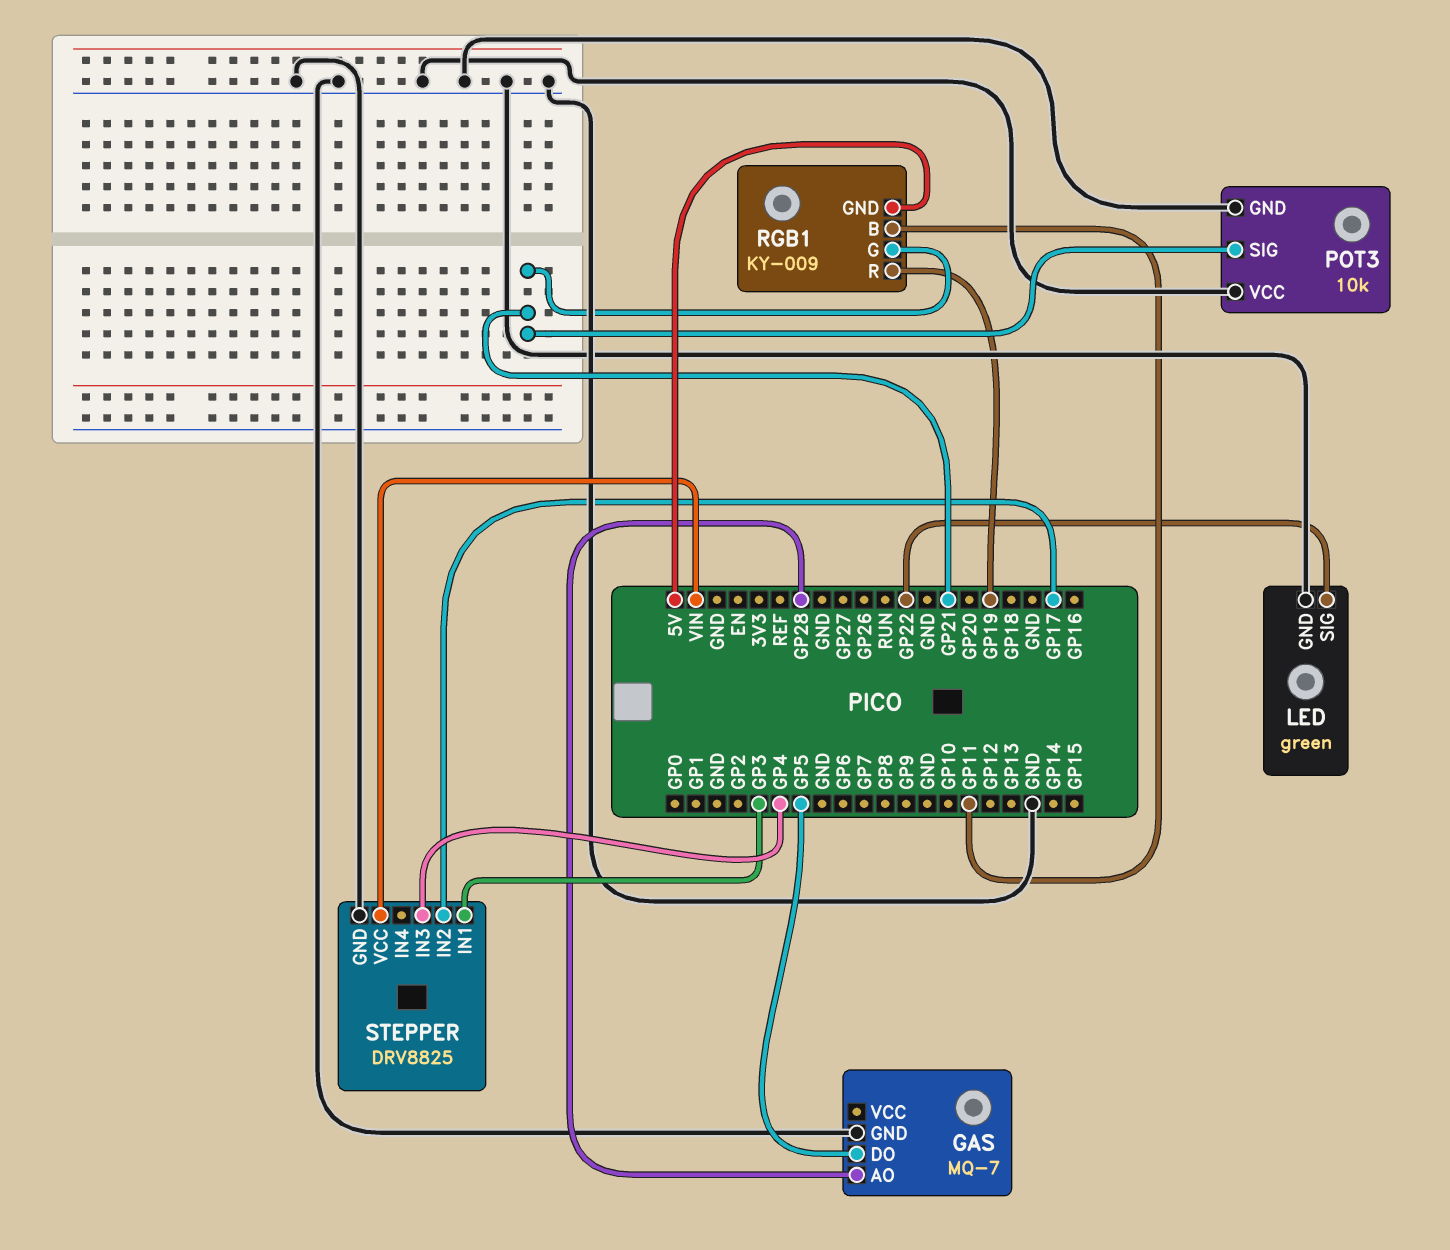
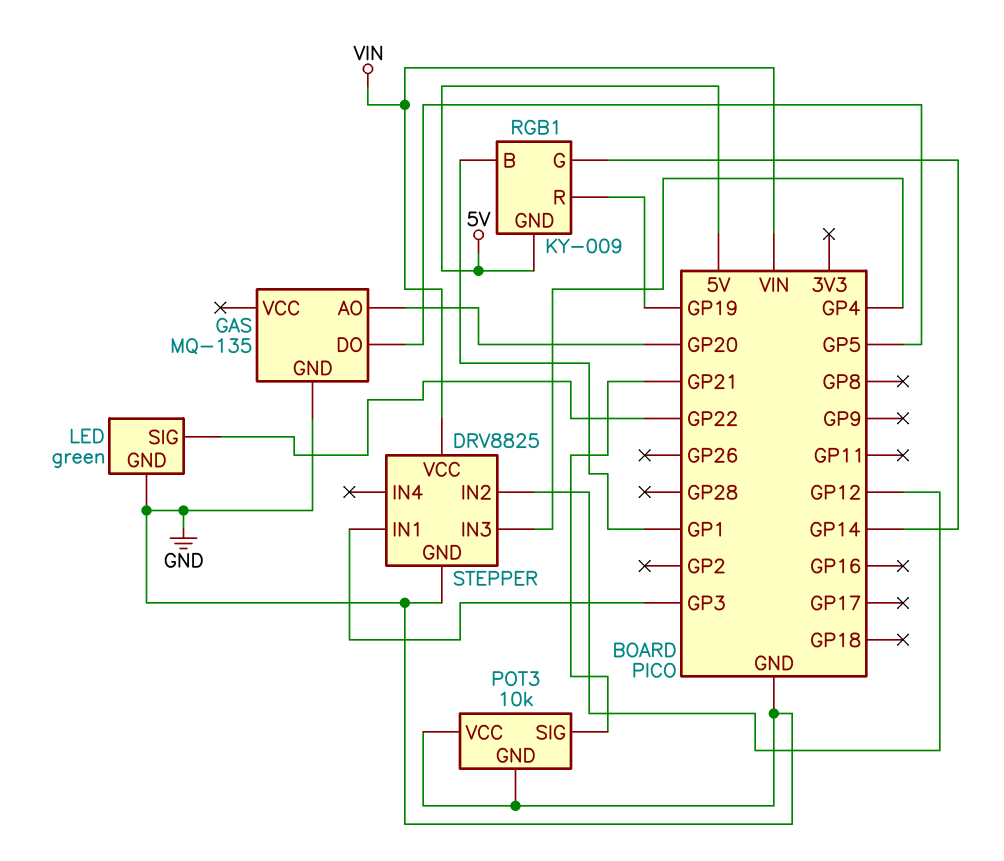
GAS: MQ-7 -> MQ-135
GAS pin AO: GP28 -> GP20
RGB1 pin B: GP11 -> GP1
RGB1 pin G: GP21 -> GP14
STEPPER pin IN2: GP17 -> GP12

